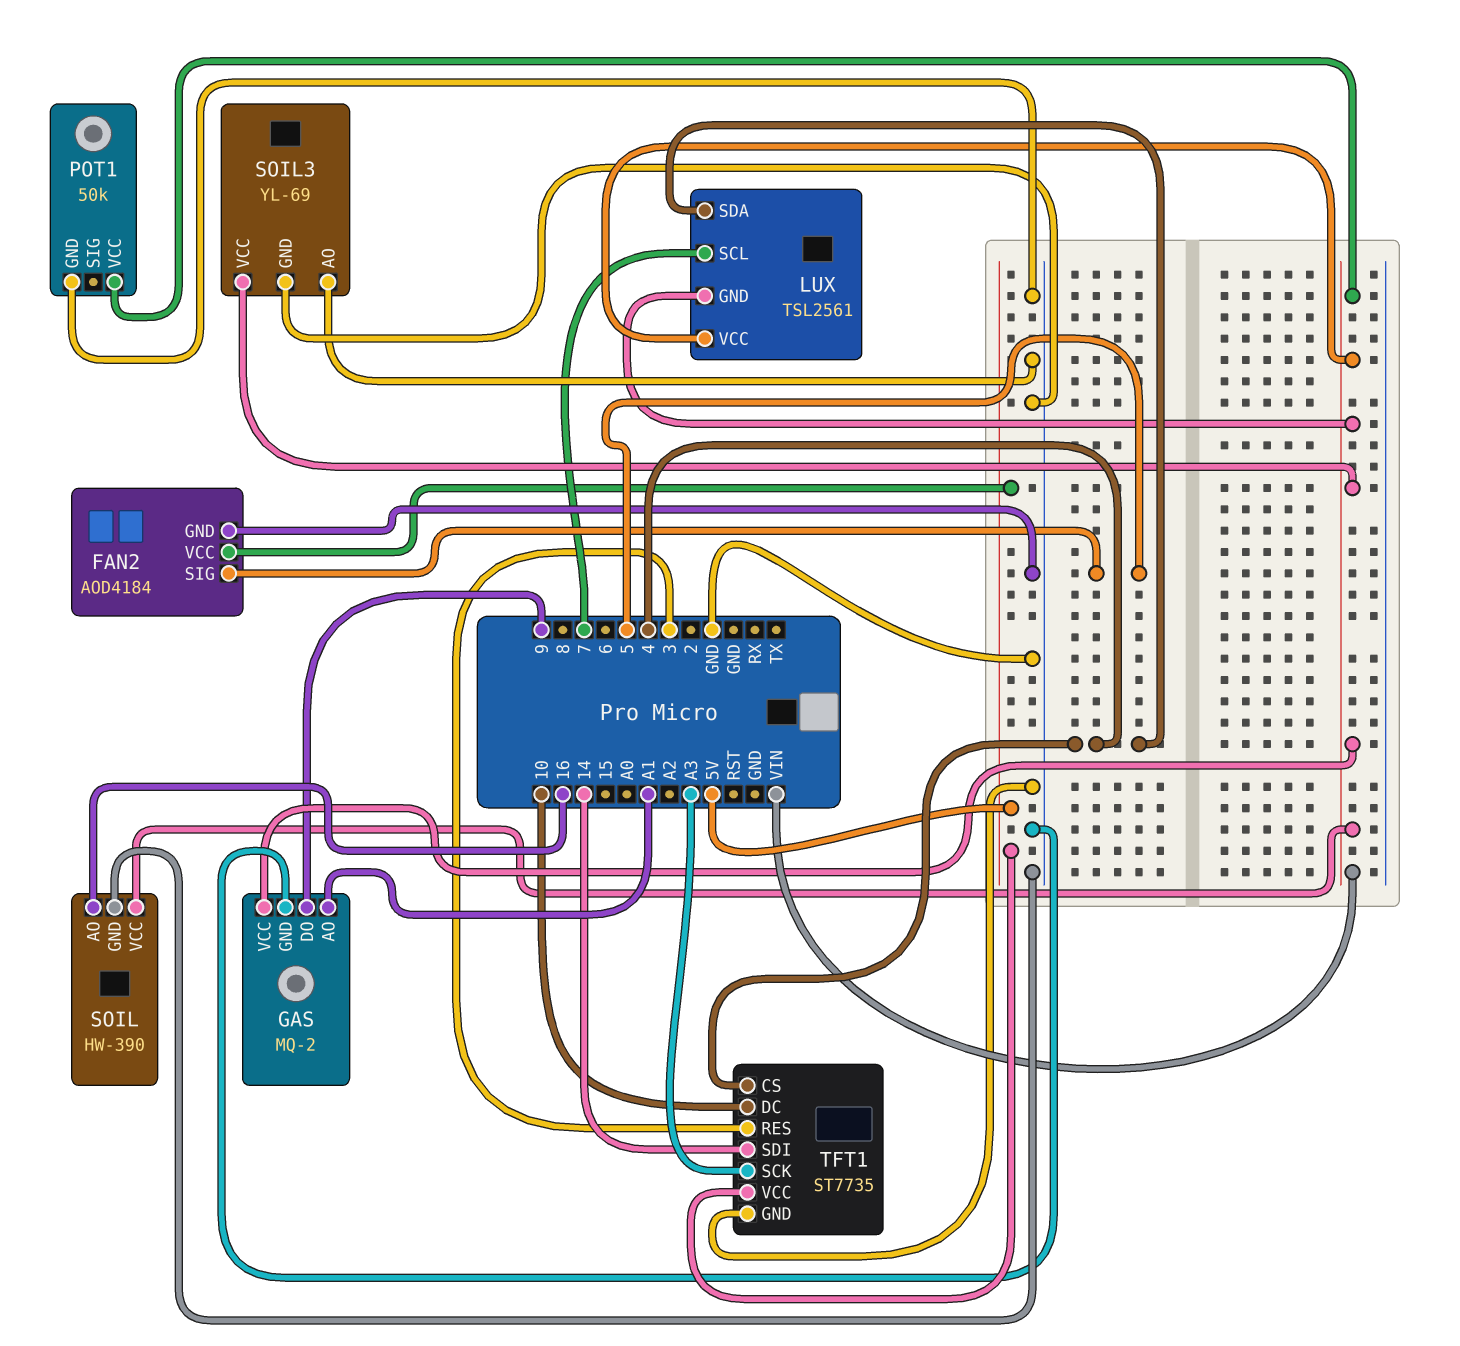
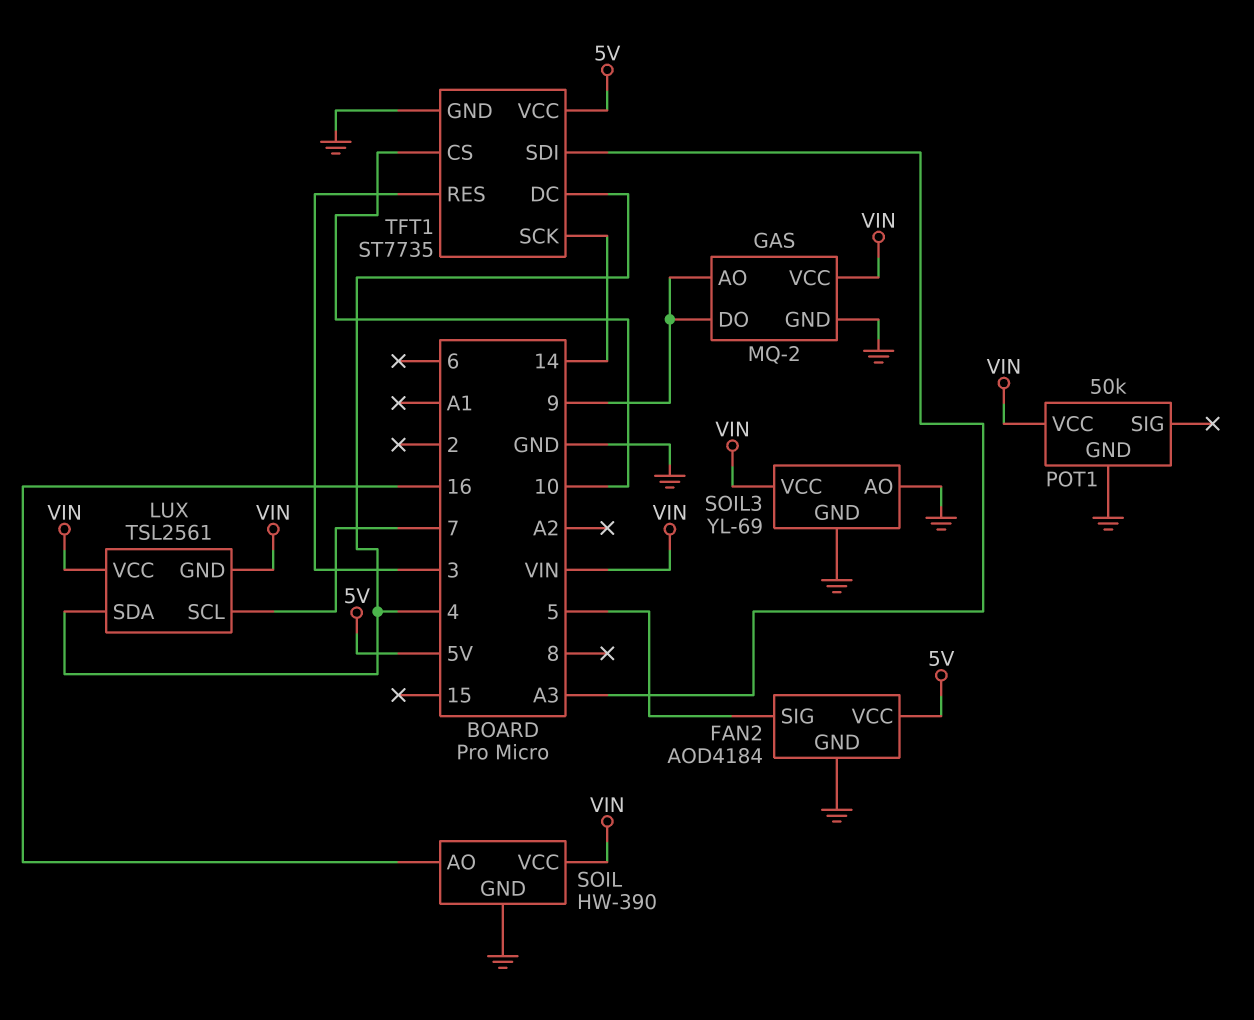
GAS pin AO: A1 -> 9
TFT1 pin CS: 4 -> 10
TFT1 pin DC: 10 -> 4
TFT1 pin SCK: A3 -> 14
TFT1 pin SDI: 14 -> A3

